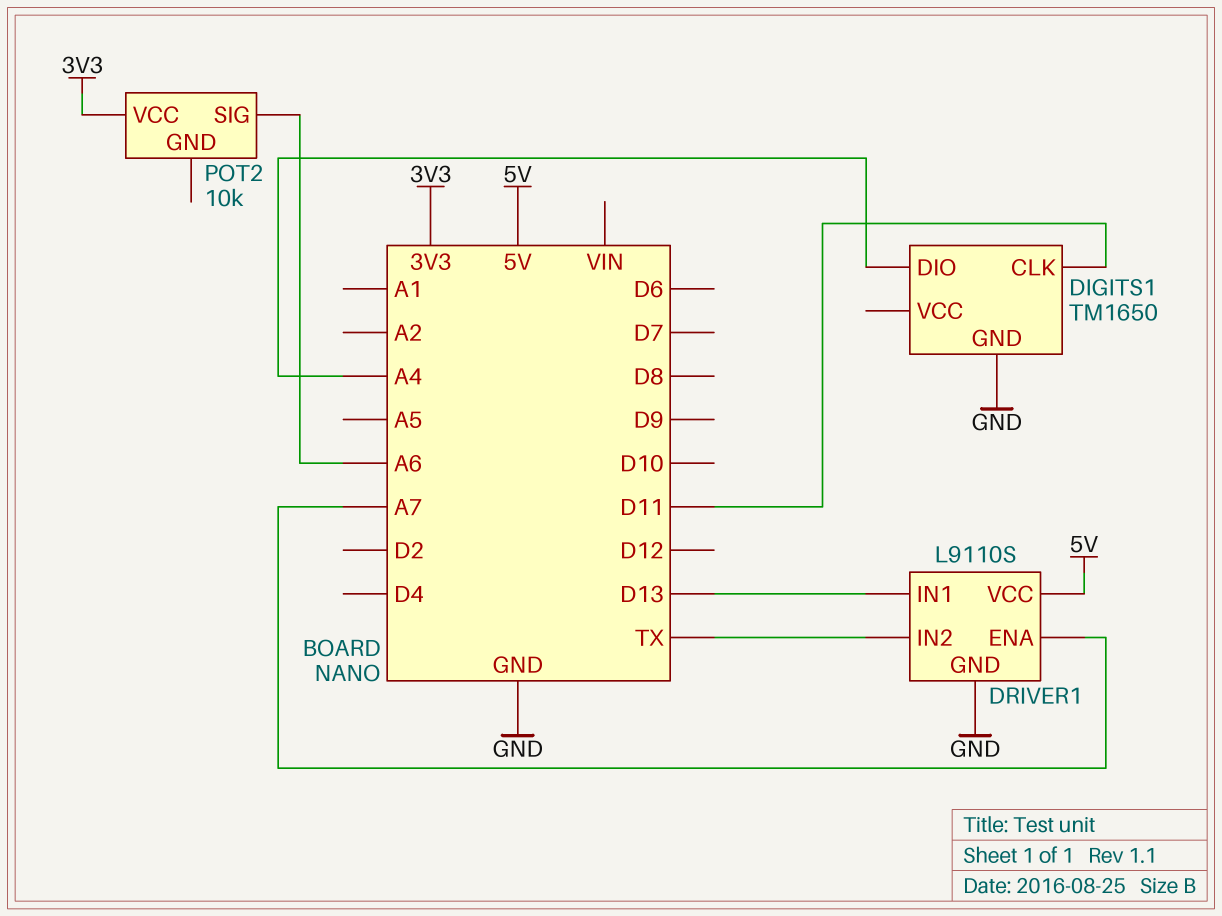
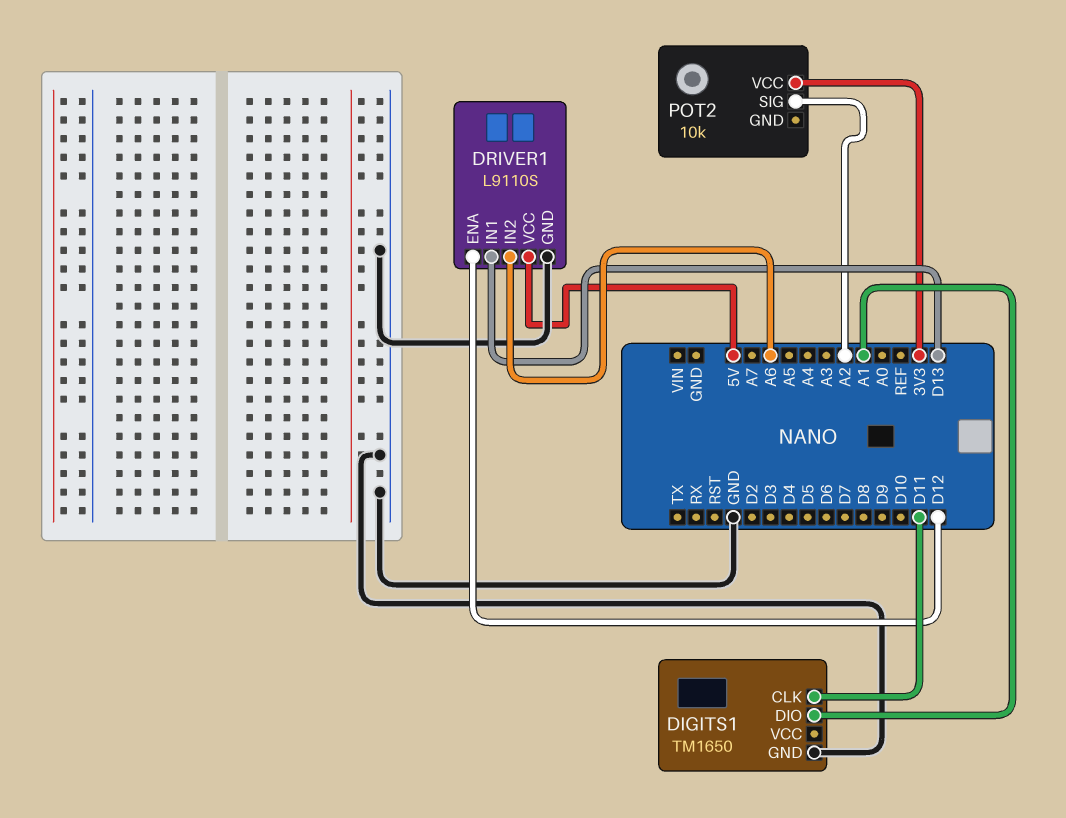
DIGITS1 pin DIO: A4 -> A1
DRIVER1 pin ENA: A7 -> D12
DRIVER1 pin IN2: TX -> A6
POT2 pin SIG: A6 -> A2

